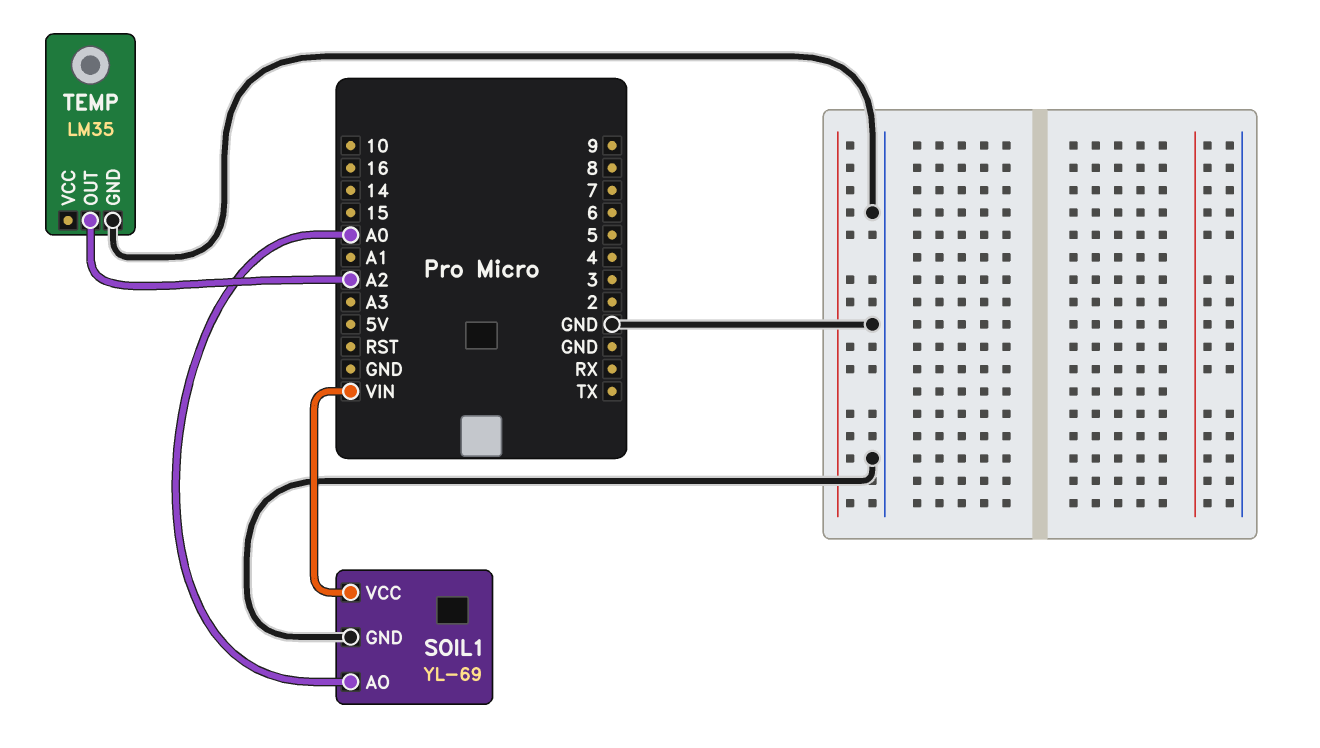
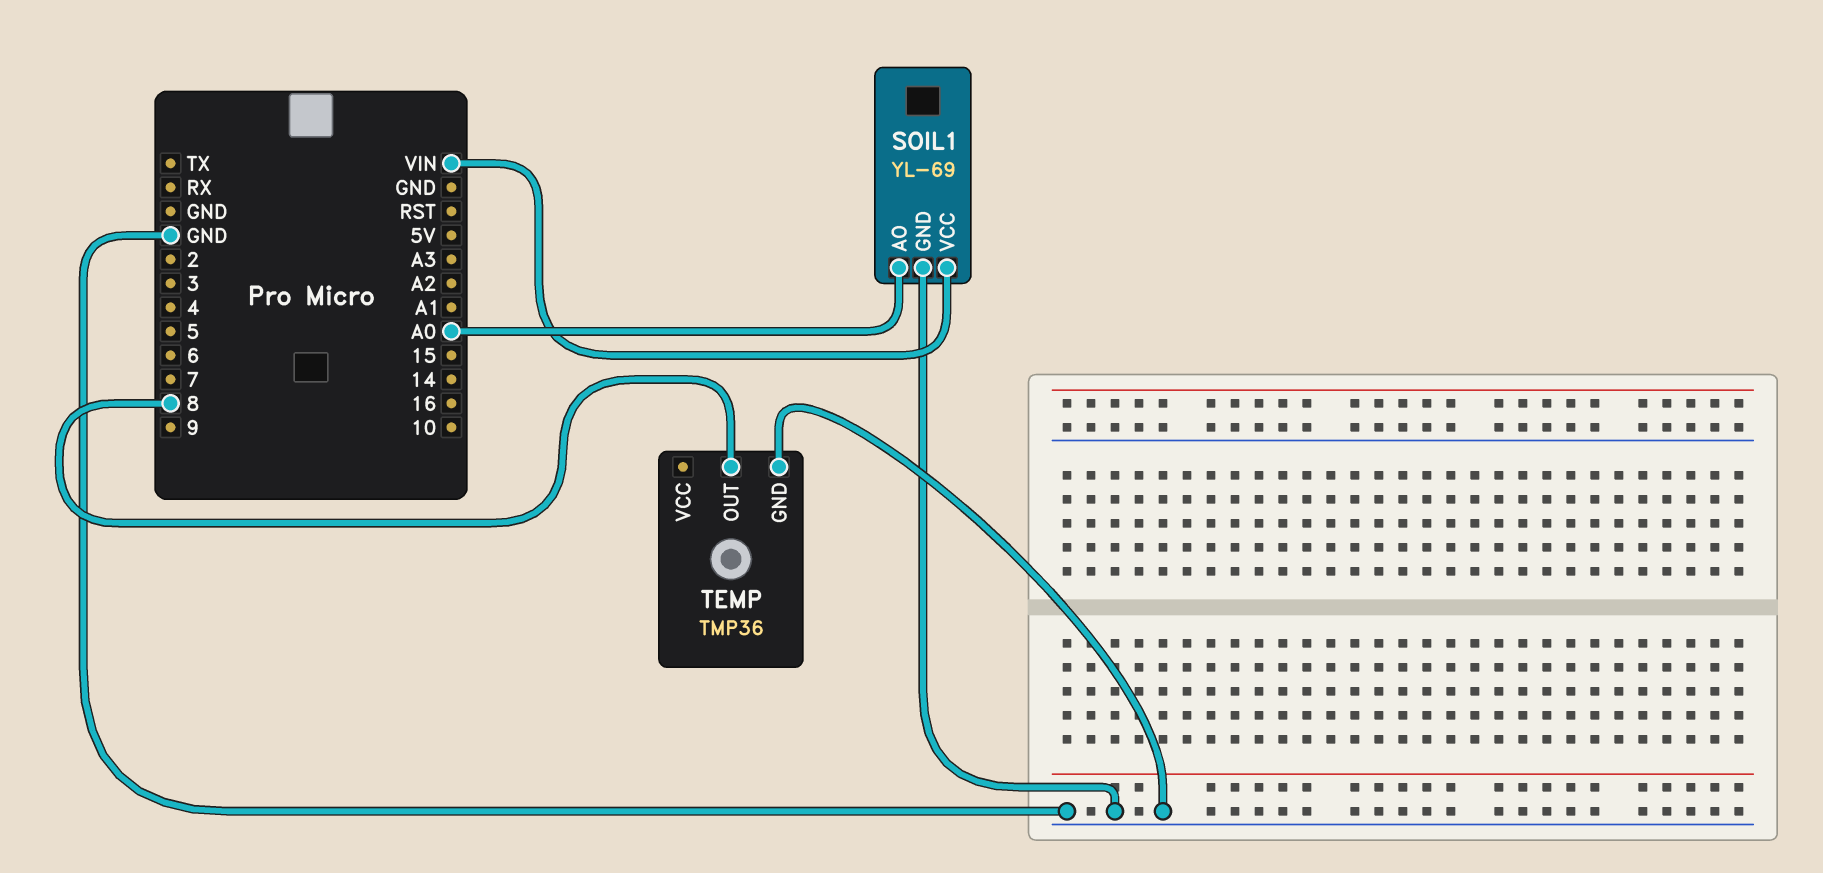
TEMP: LM35 -> TMP36
TEMP pin OUT: A2 -> 8

